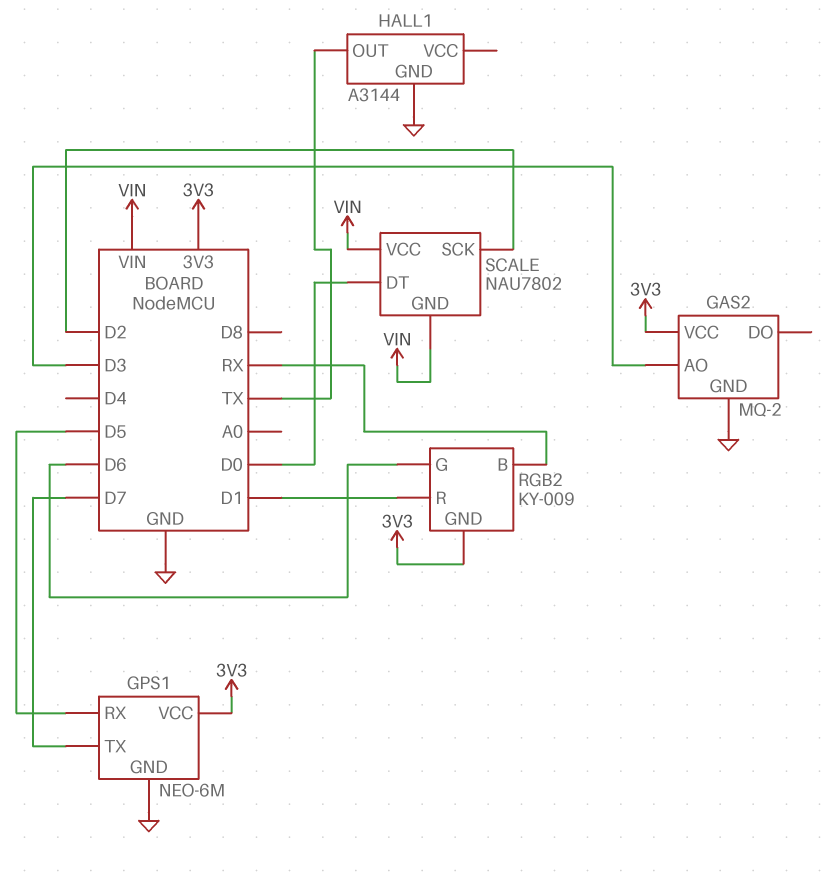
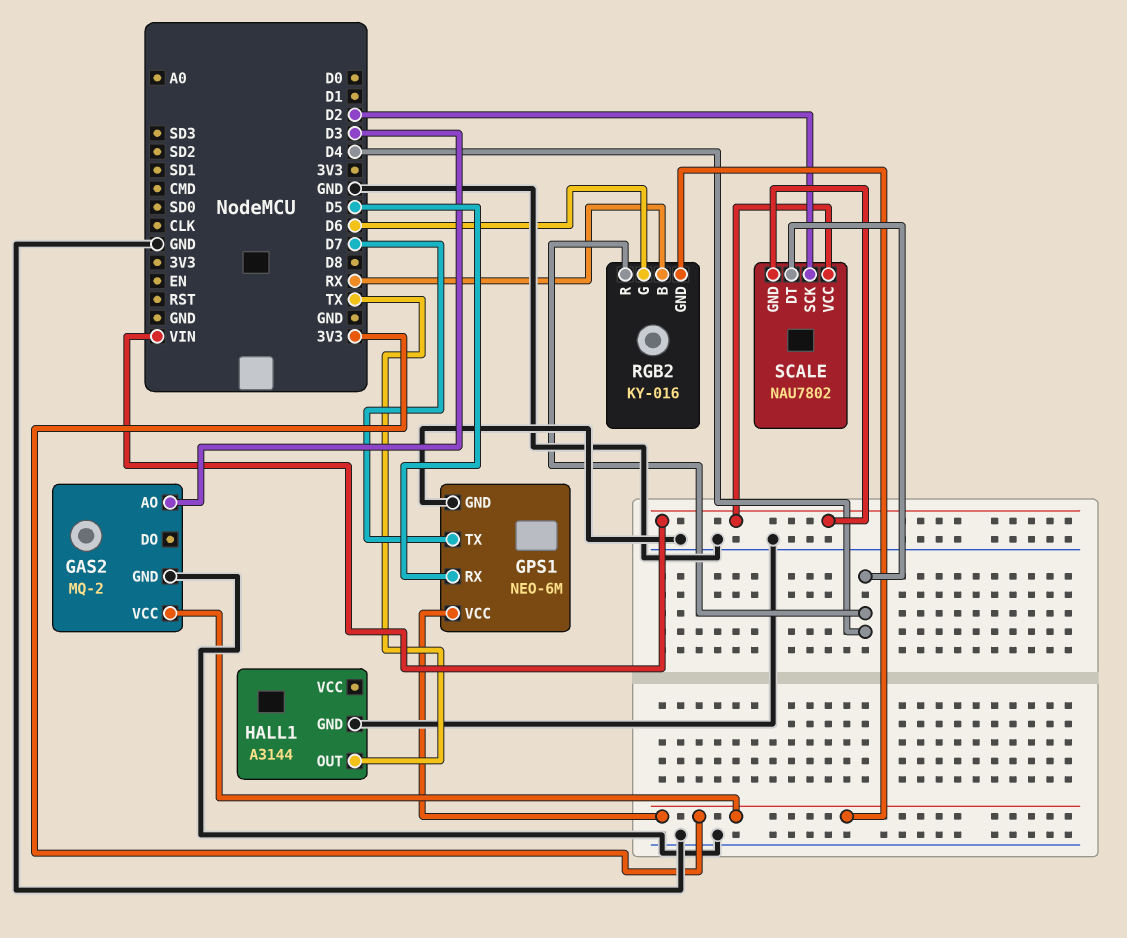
RGB2: KY-009 -> KY-016
RGB2 pin R: D1 -> D4
SCALE pin DT: D0 -> D4

